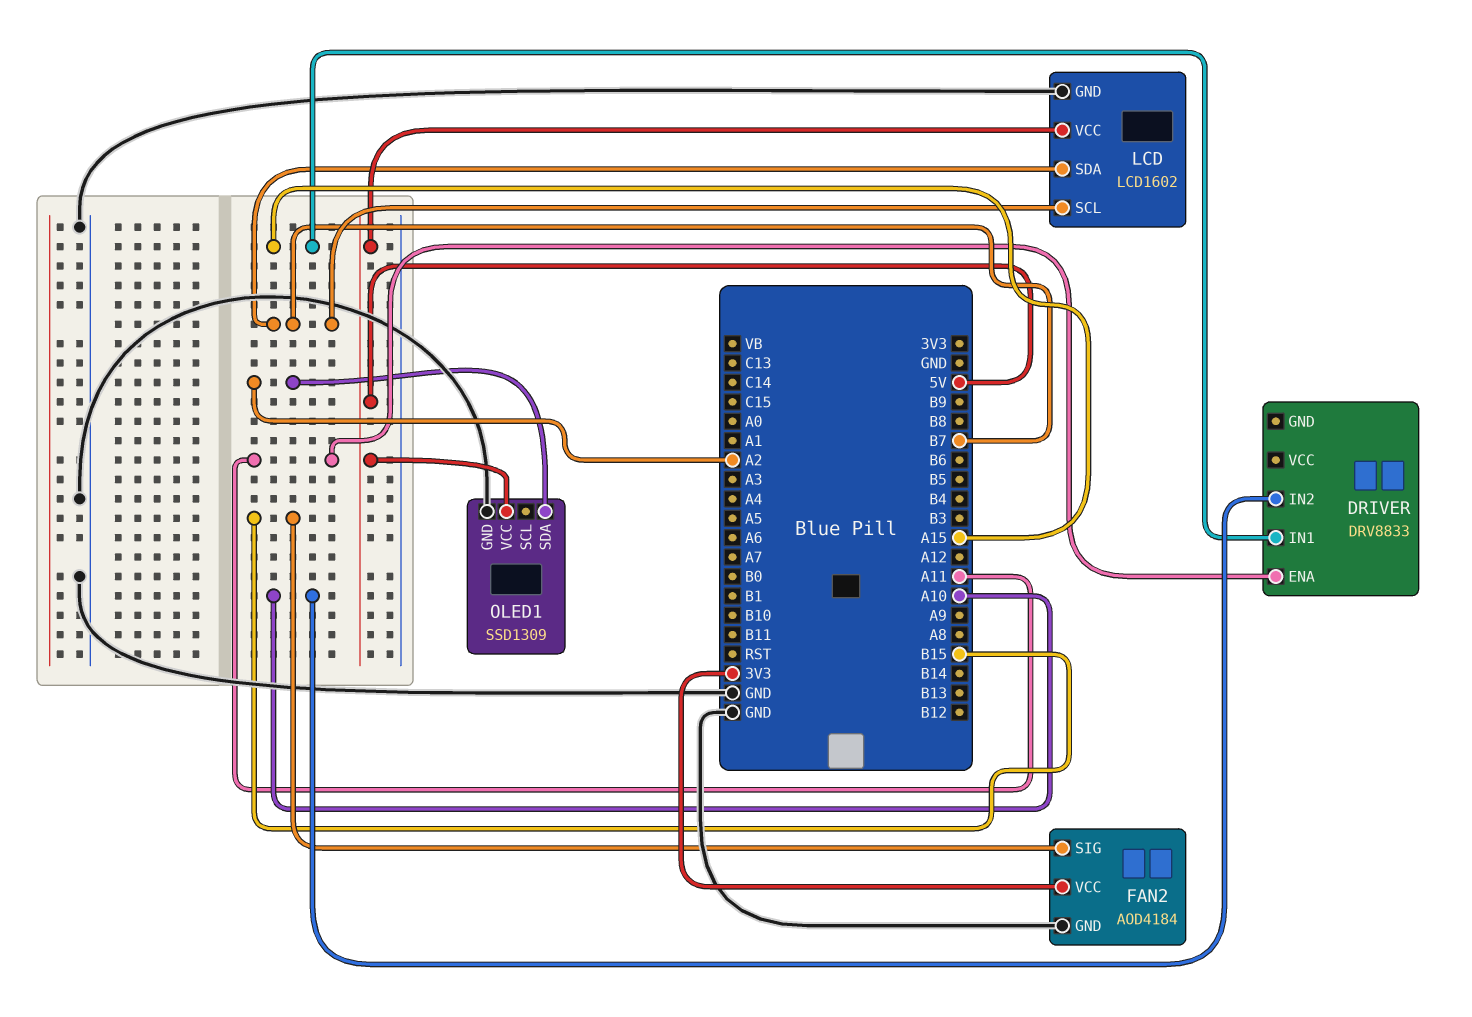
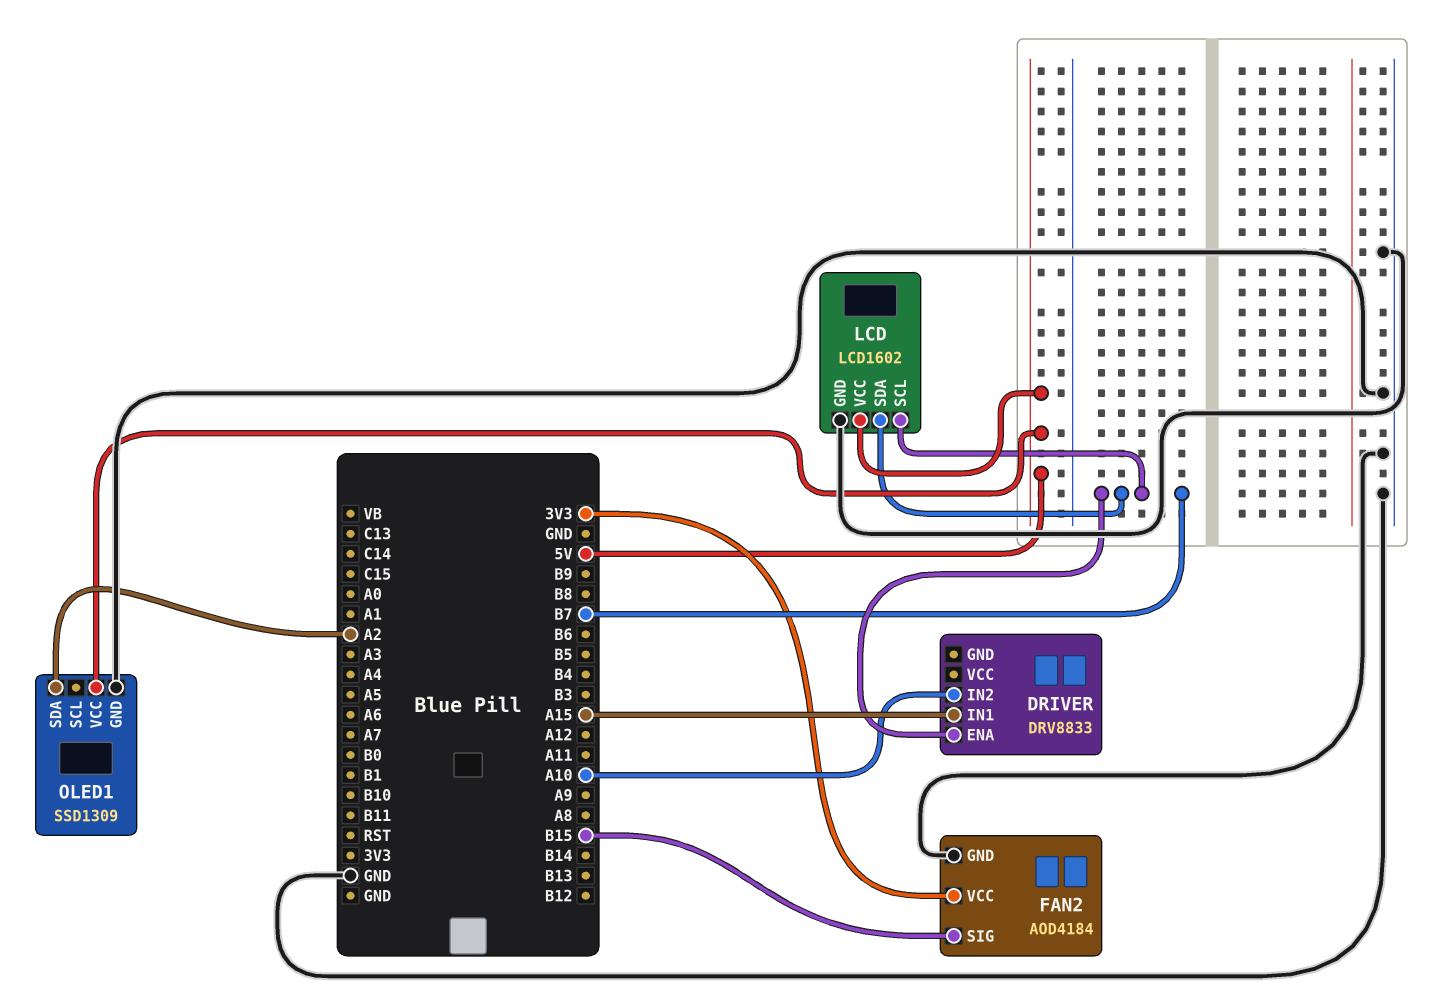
DRIVER pin ENA: A11 -> B7

